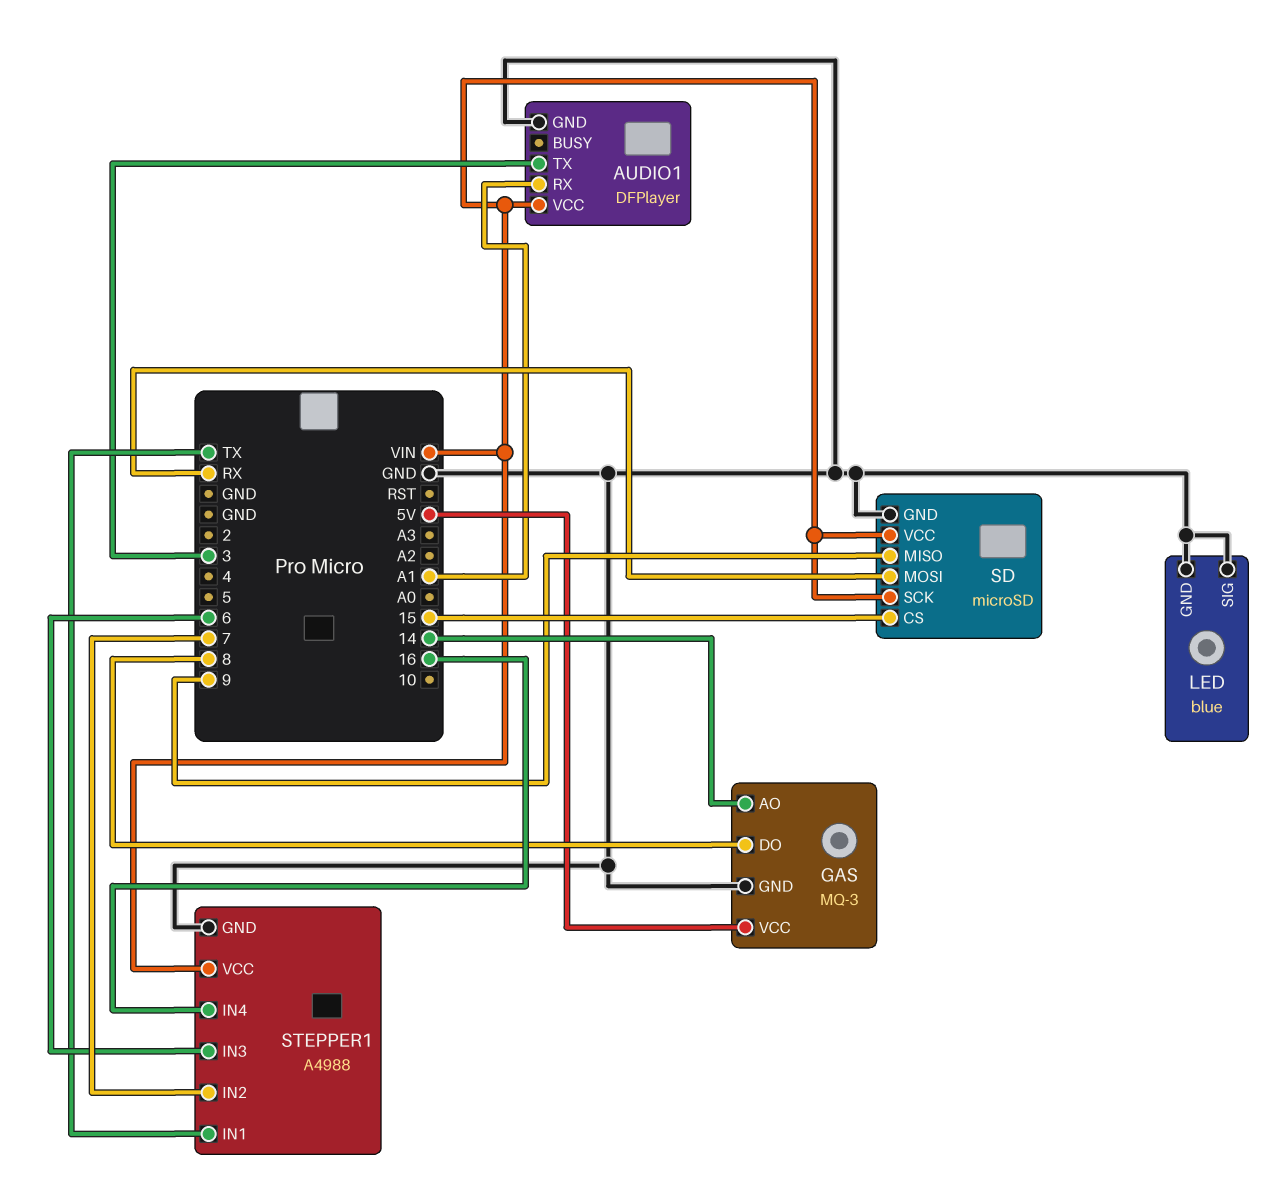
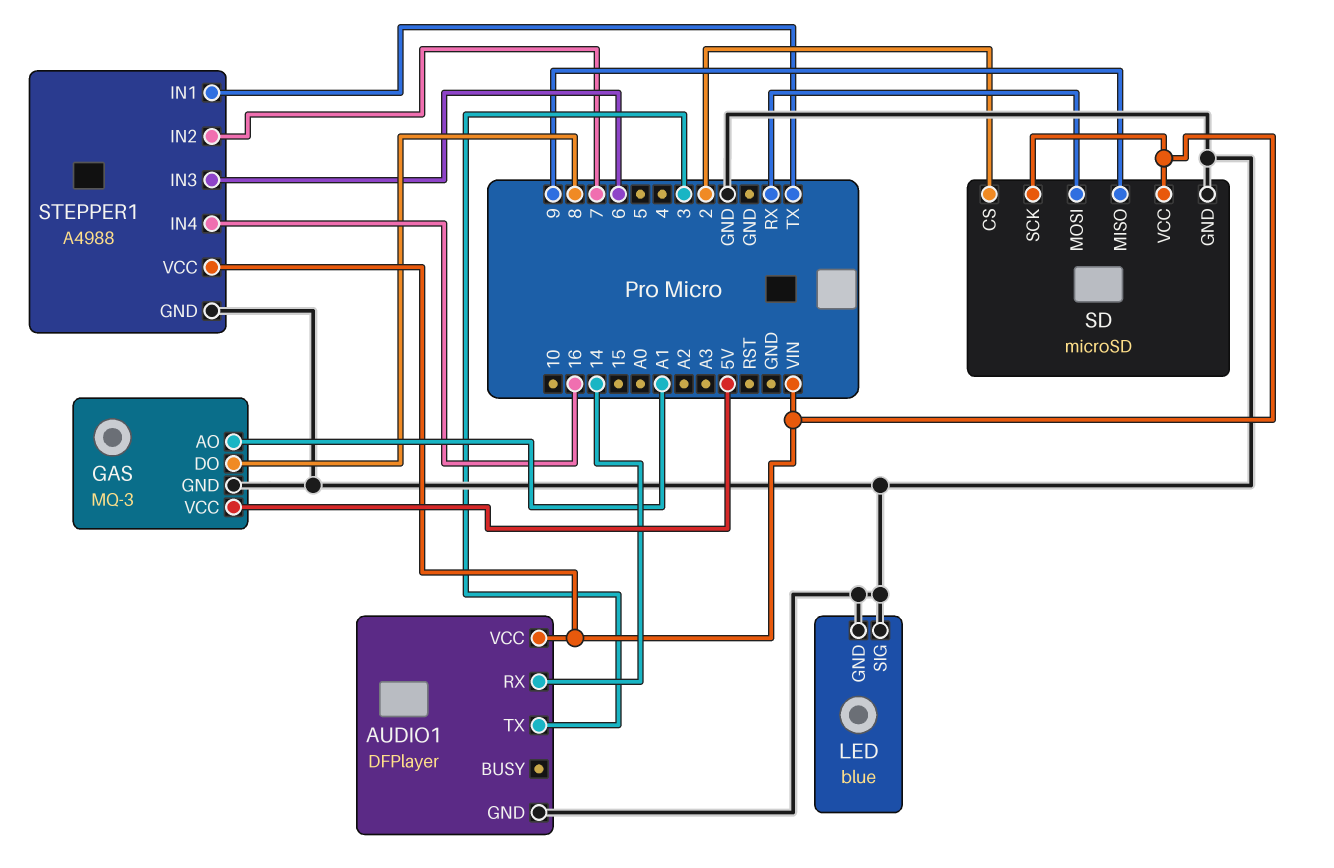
AUDIO1 pin RX: A1 -> 14
GAS pin AO: 14 -> A1
SD pin CS: 15 -> 2

